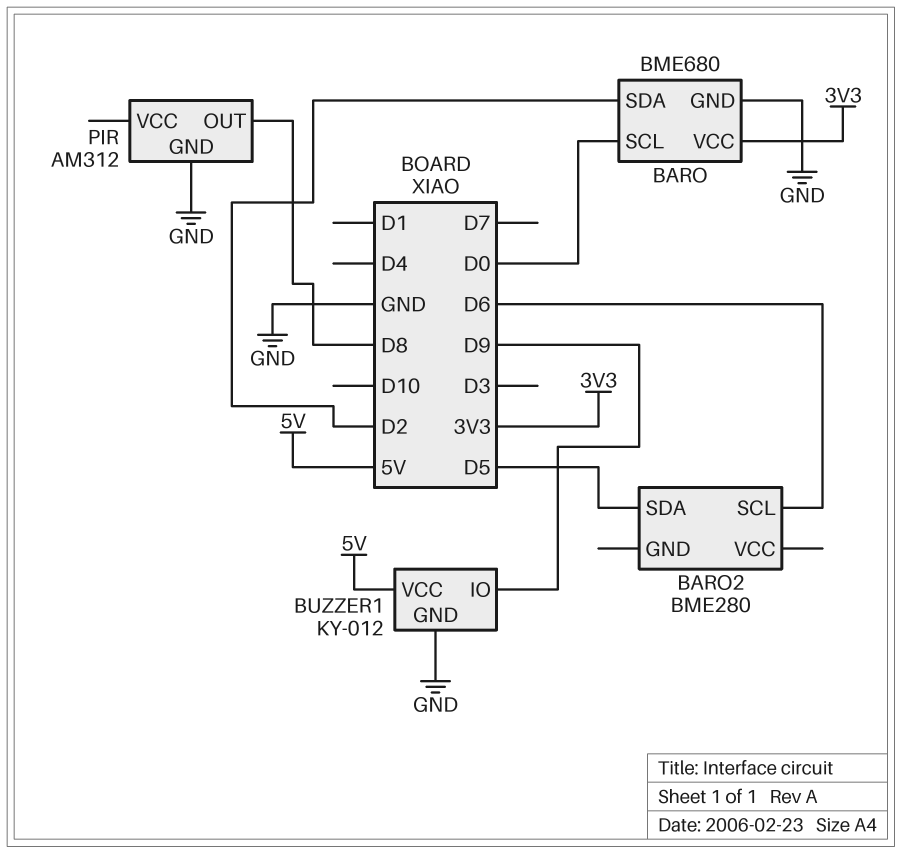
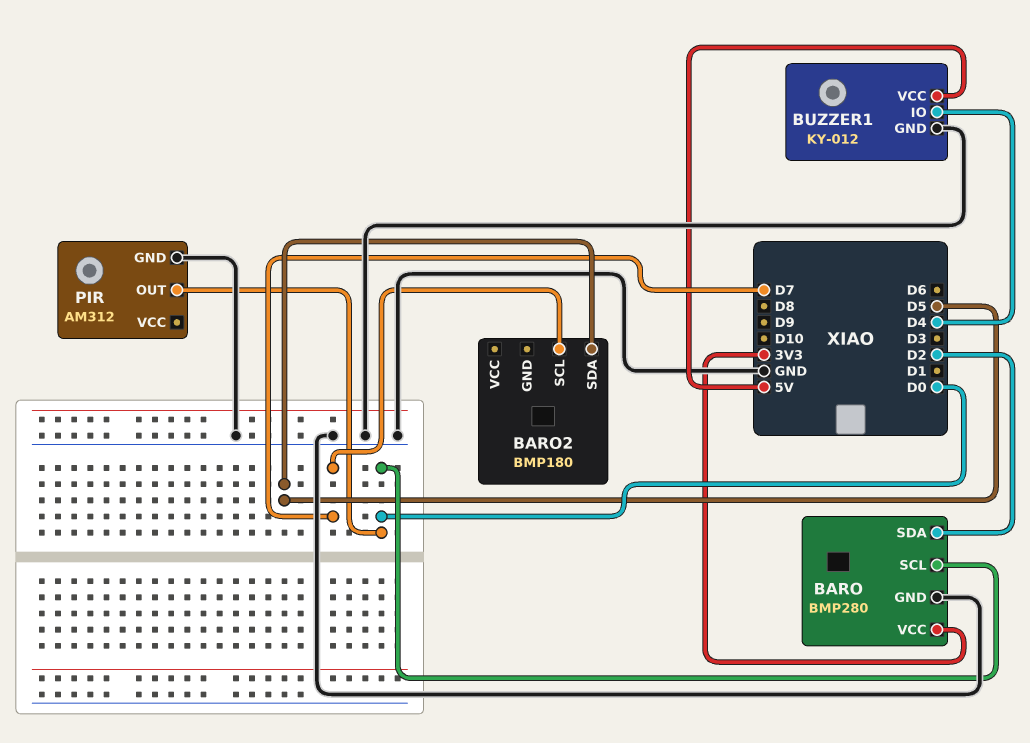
BARO: BME680 -> BMP280
BARO2: BME280 -> BMP180
BARO2 pin SCL: D6 -> D7
BUZZER1 pin IO: D9 -> D4
PIR pin OUT: D8 -> D0

